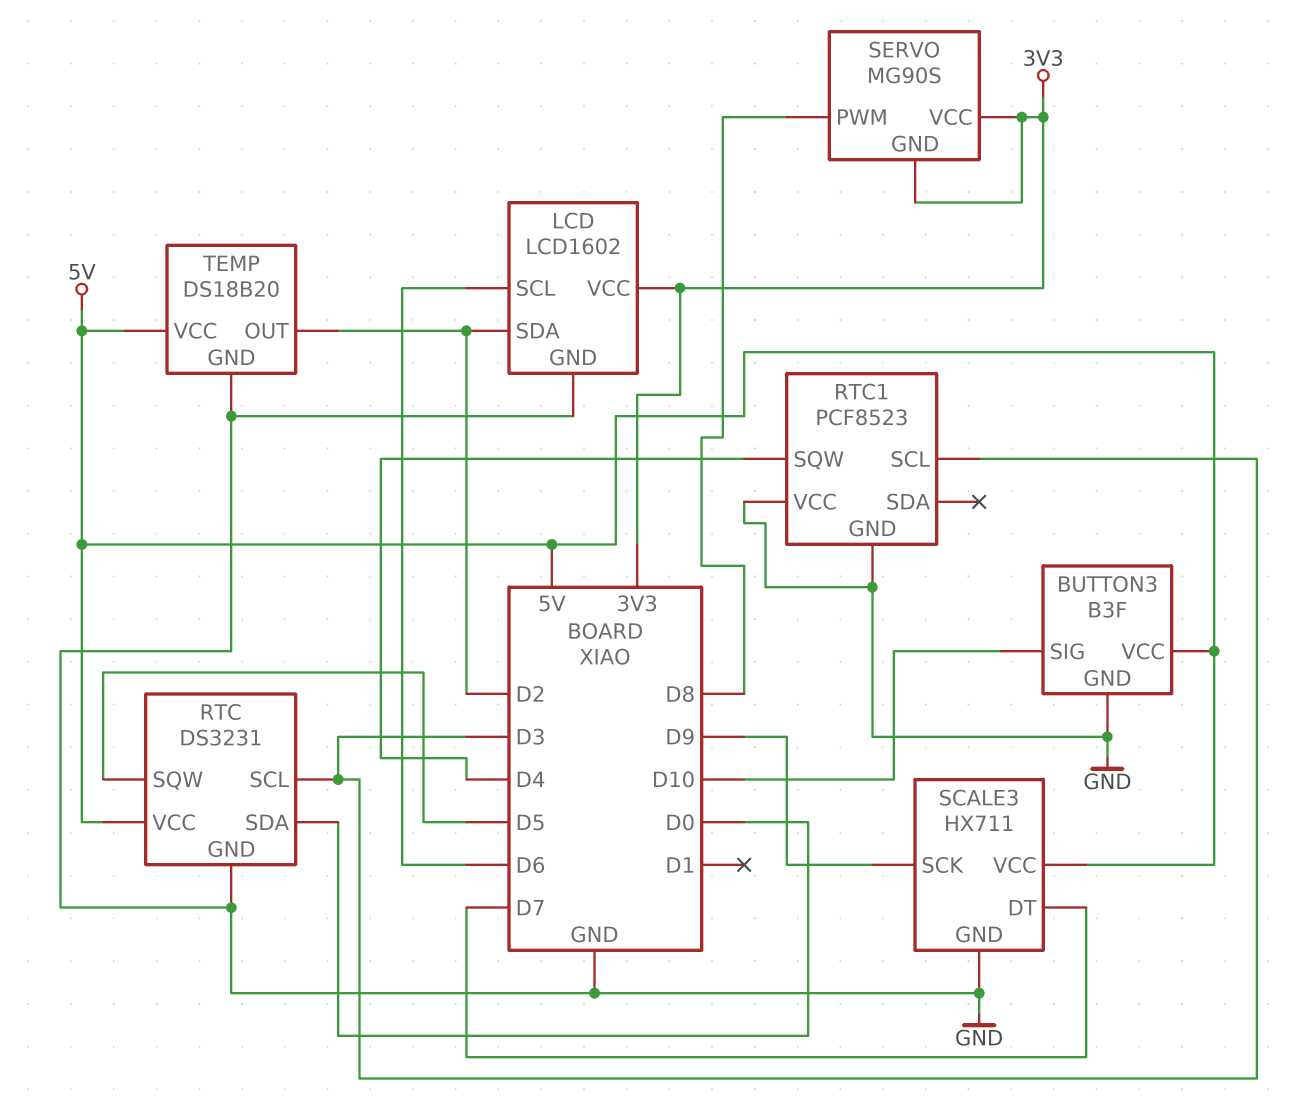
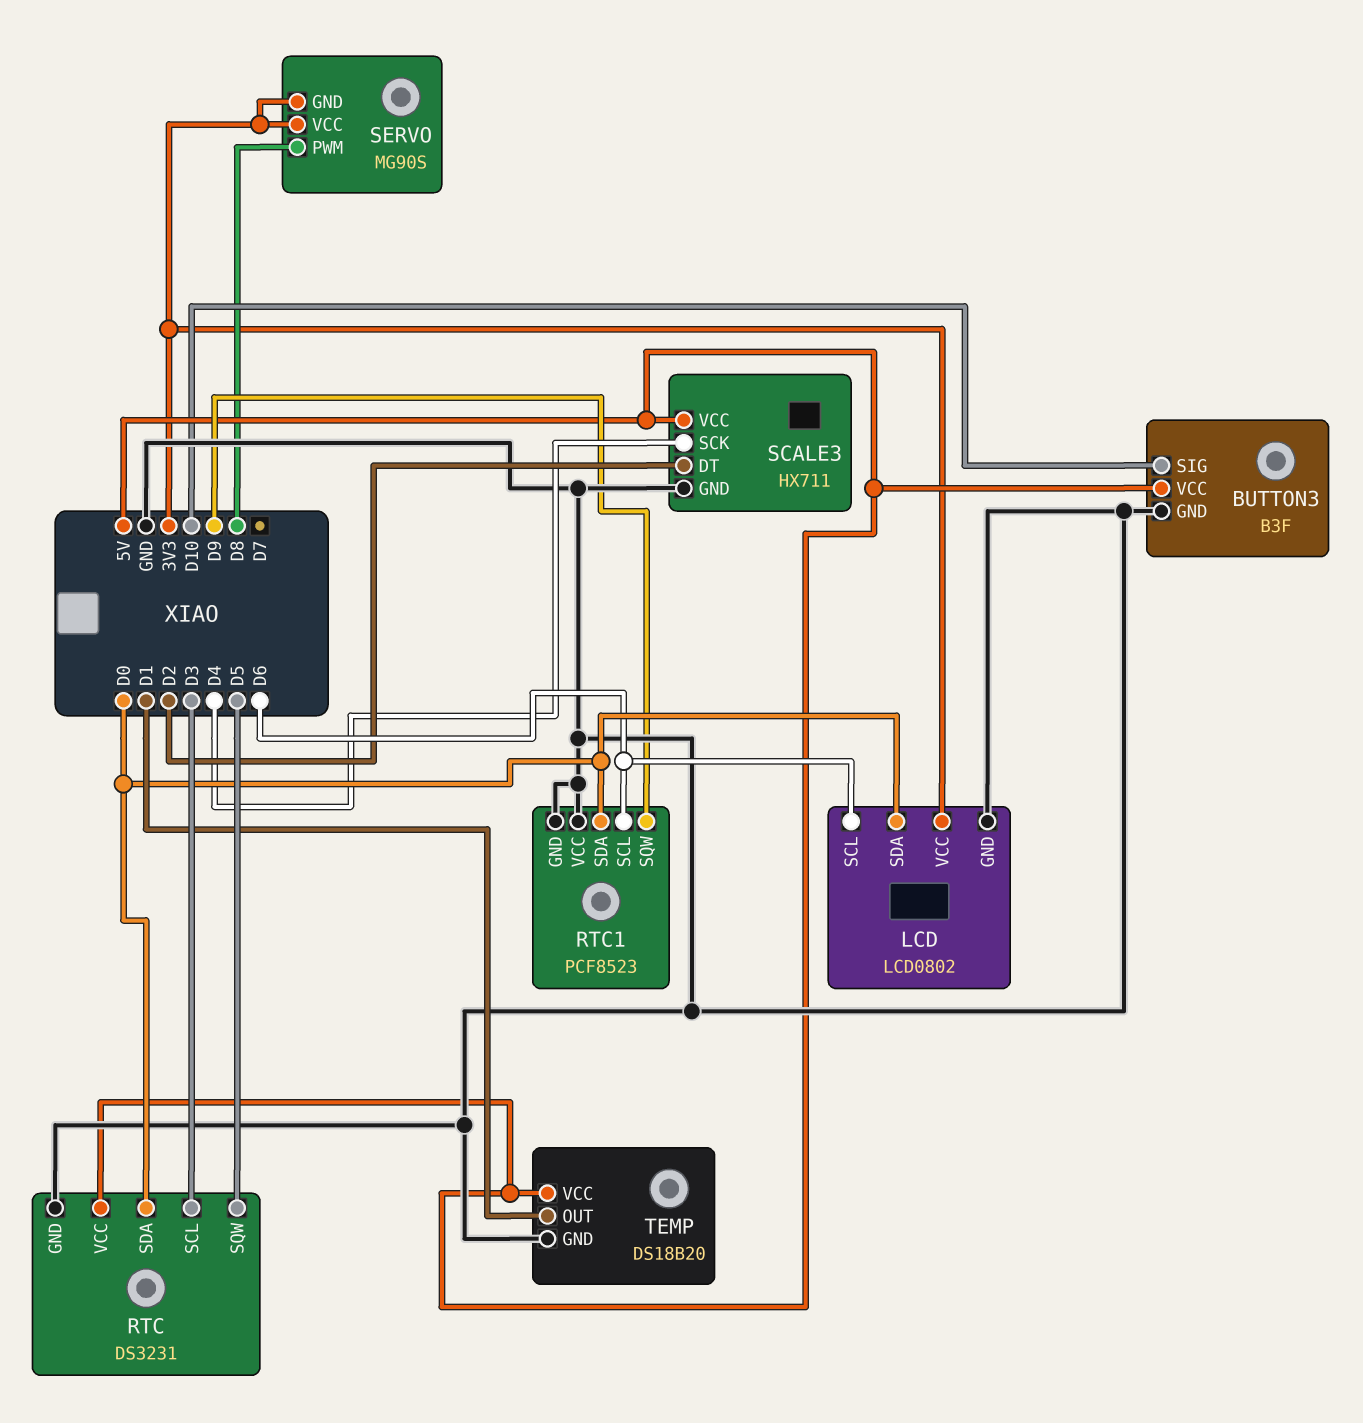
LCD: LCD1602 -> LCD0802
LCD pin SDA: D2 -> D0
RTC1 pin SCL: D3 -> D6
RTC1 pin SDA: none -> D0
RTC1 pin SQW: D4 -> D9
SCALE3 pin DT: D7 -> D2
SCALE3 pin SCK: D9 -> D4
TEMP pin OUT: D2 -> D1

